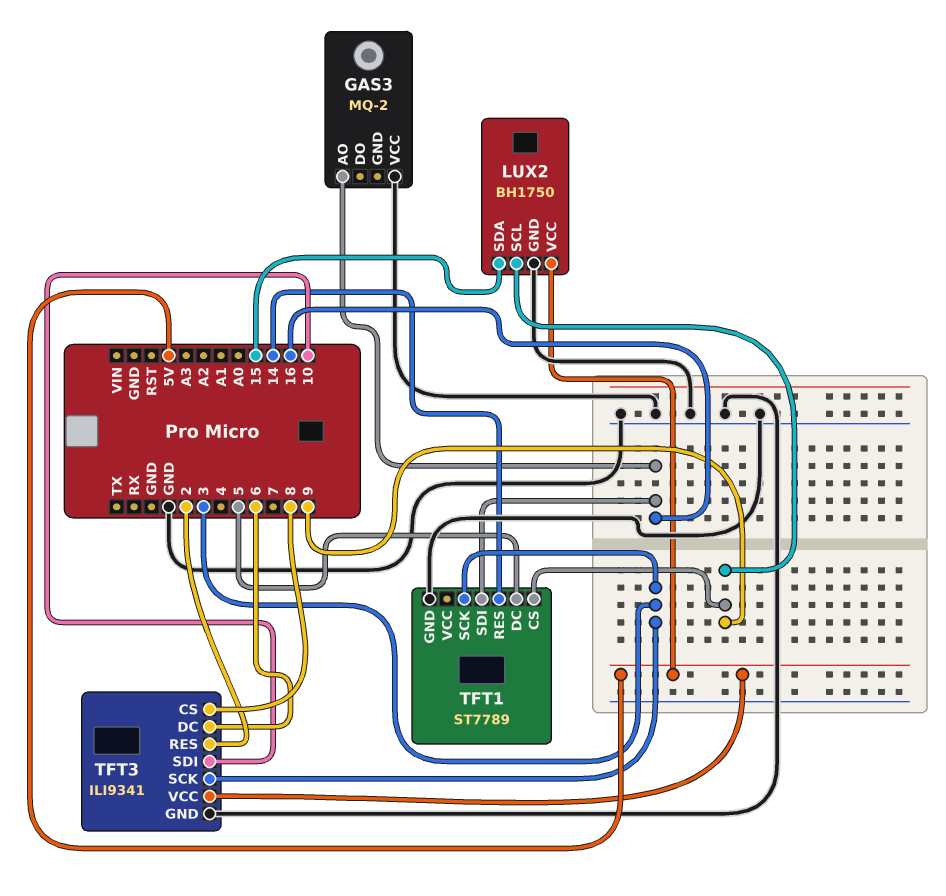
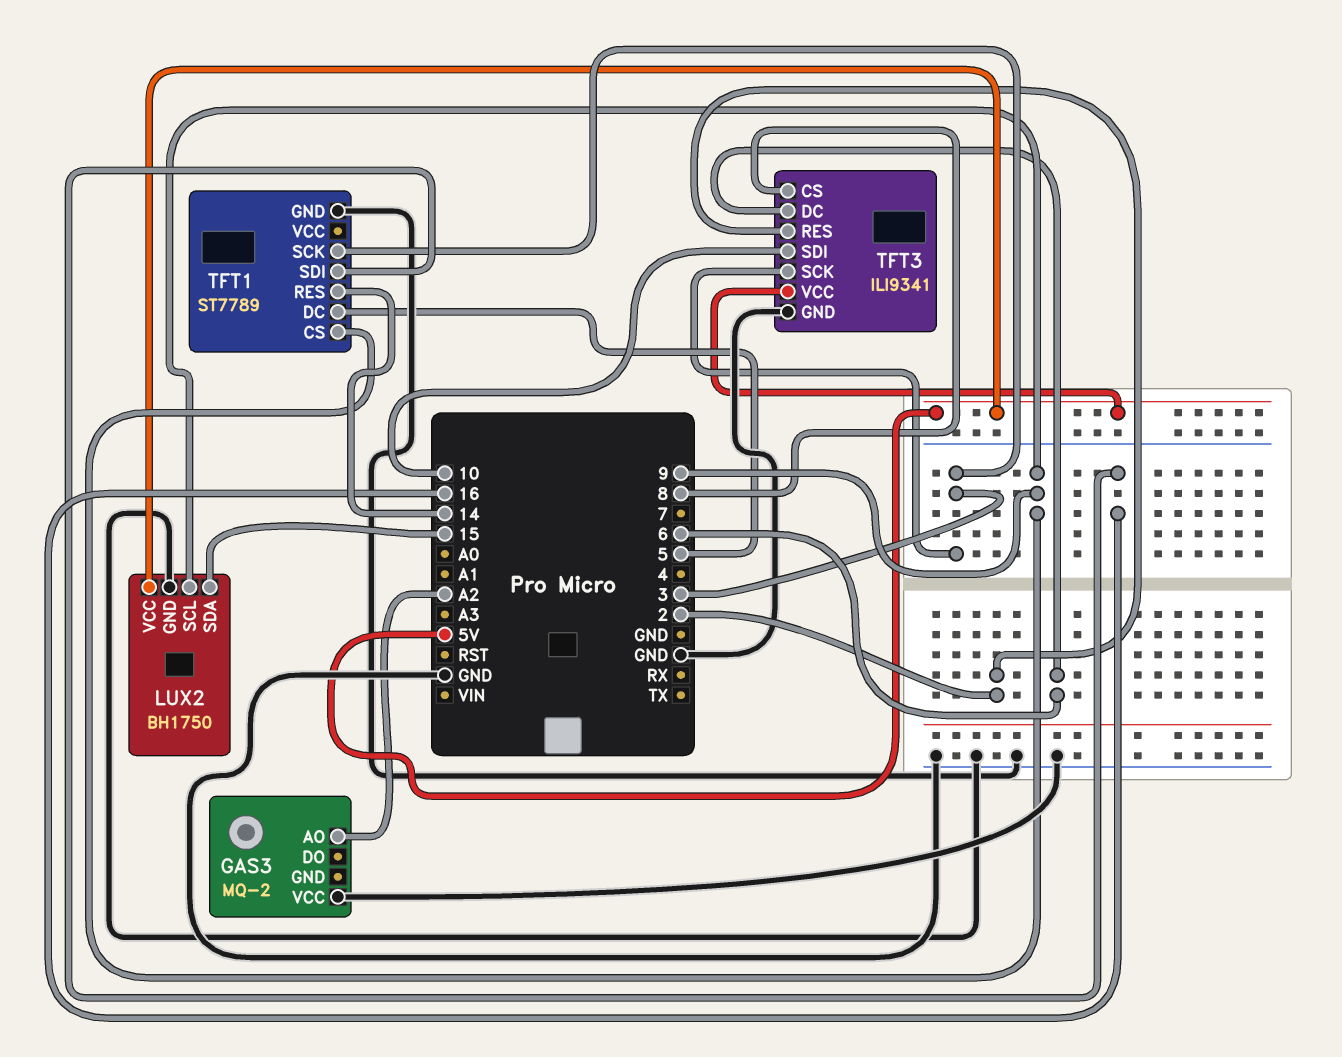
GAS3 pin AO: 16 -> A2

